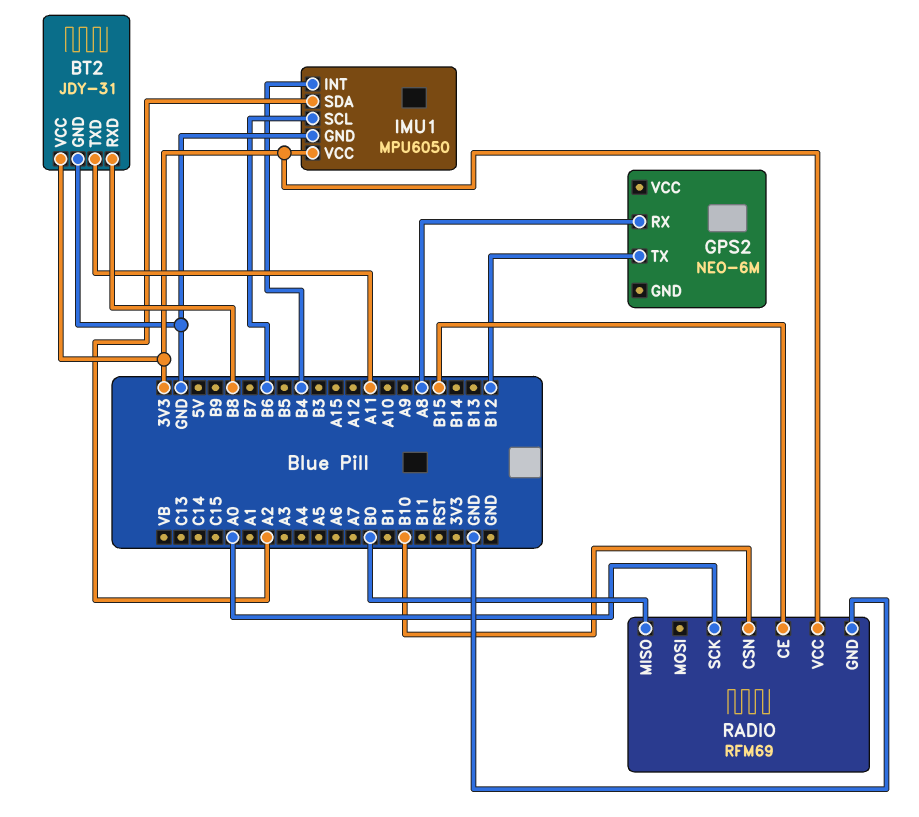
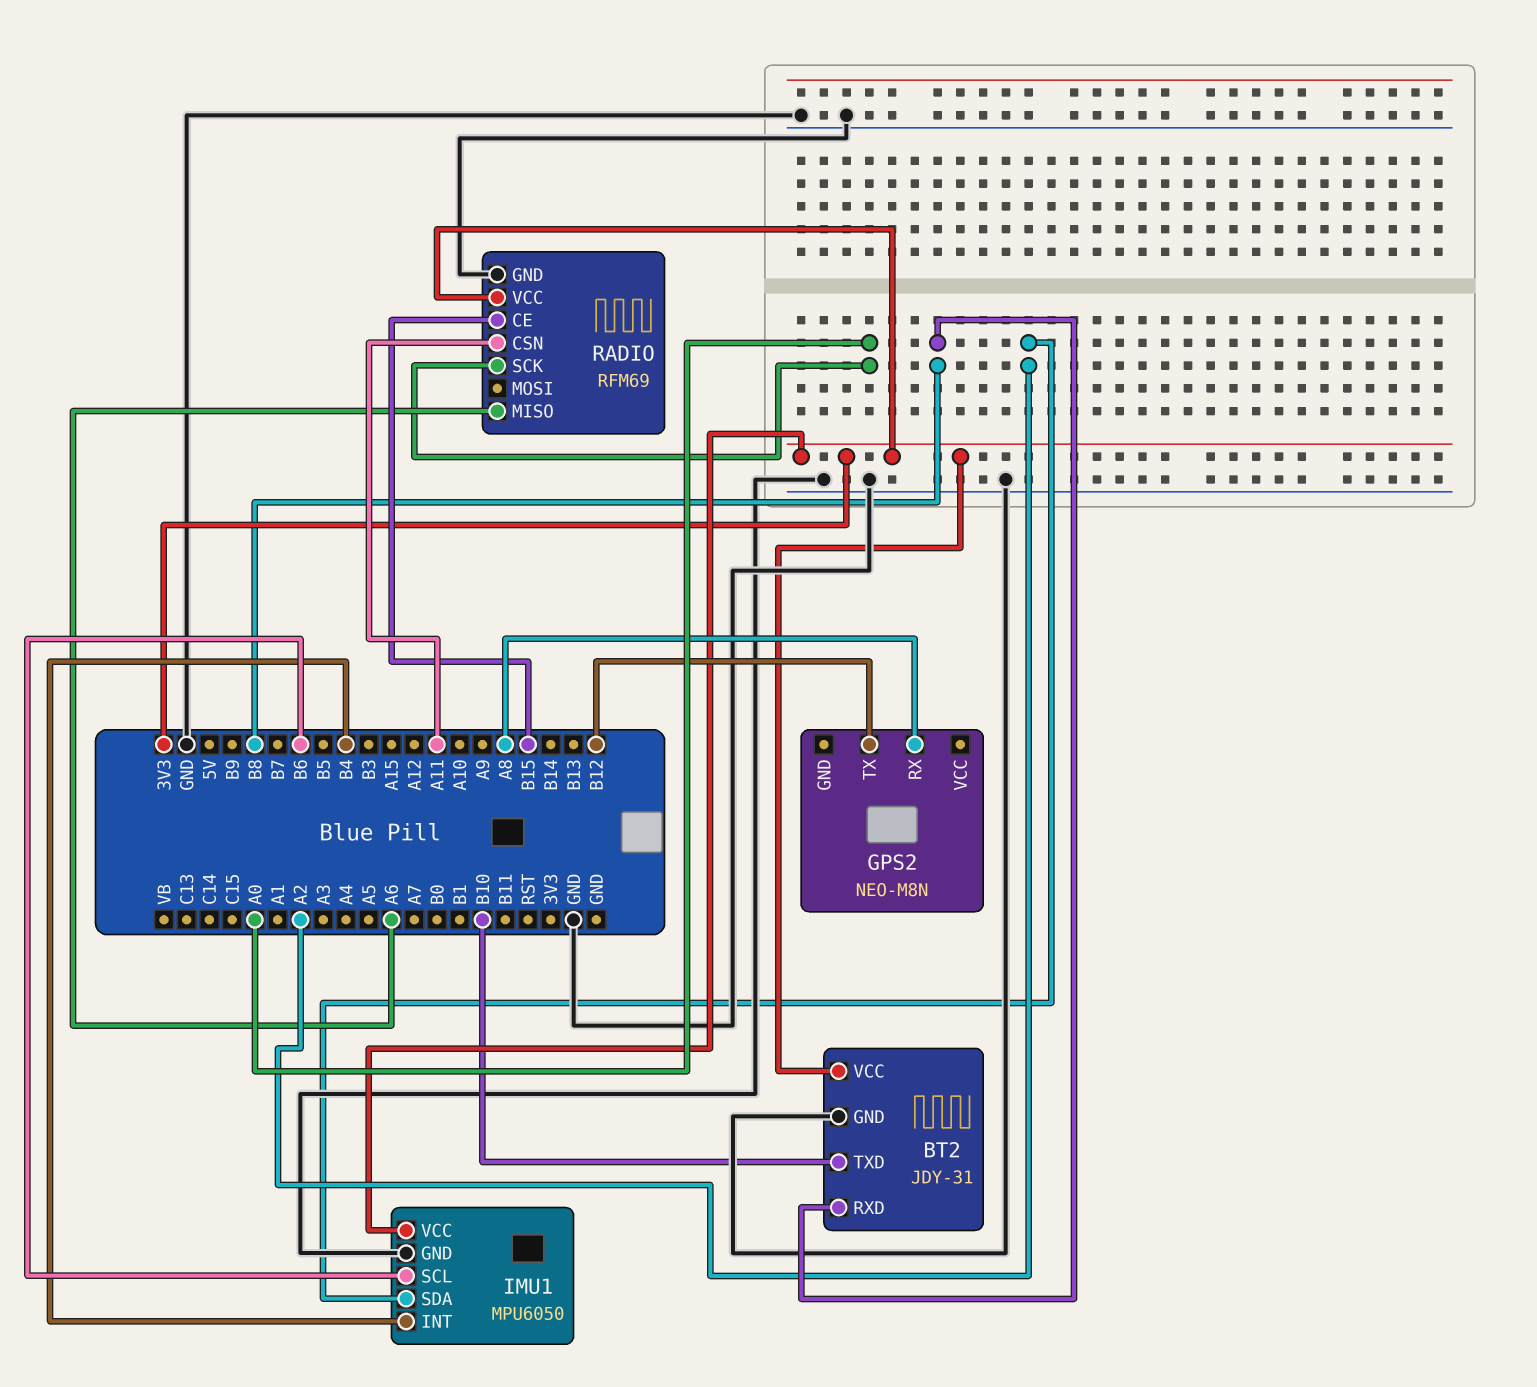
BT2 pin TXD: A11 -> B10
GPS2: NEO-6M -> NEO-M8N
RADIO pin CSN: B10 -> A11
RADIO pin MISO: B0 -> A6

